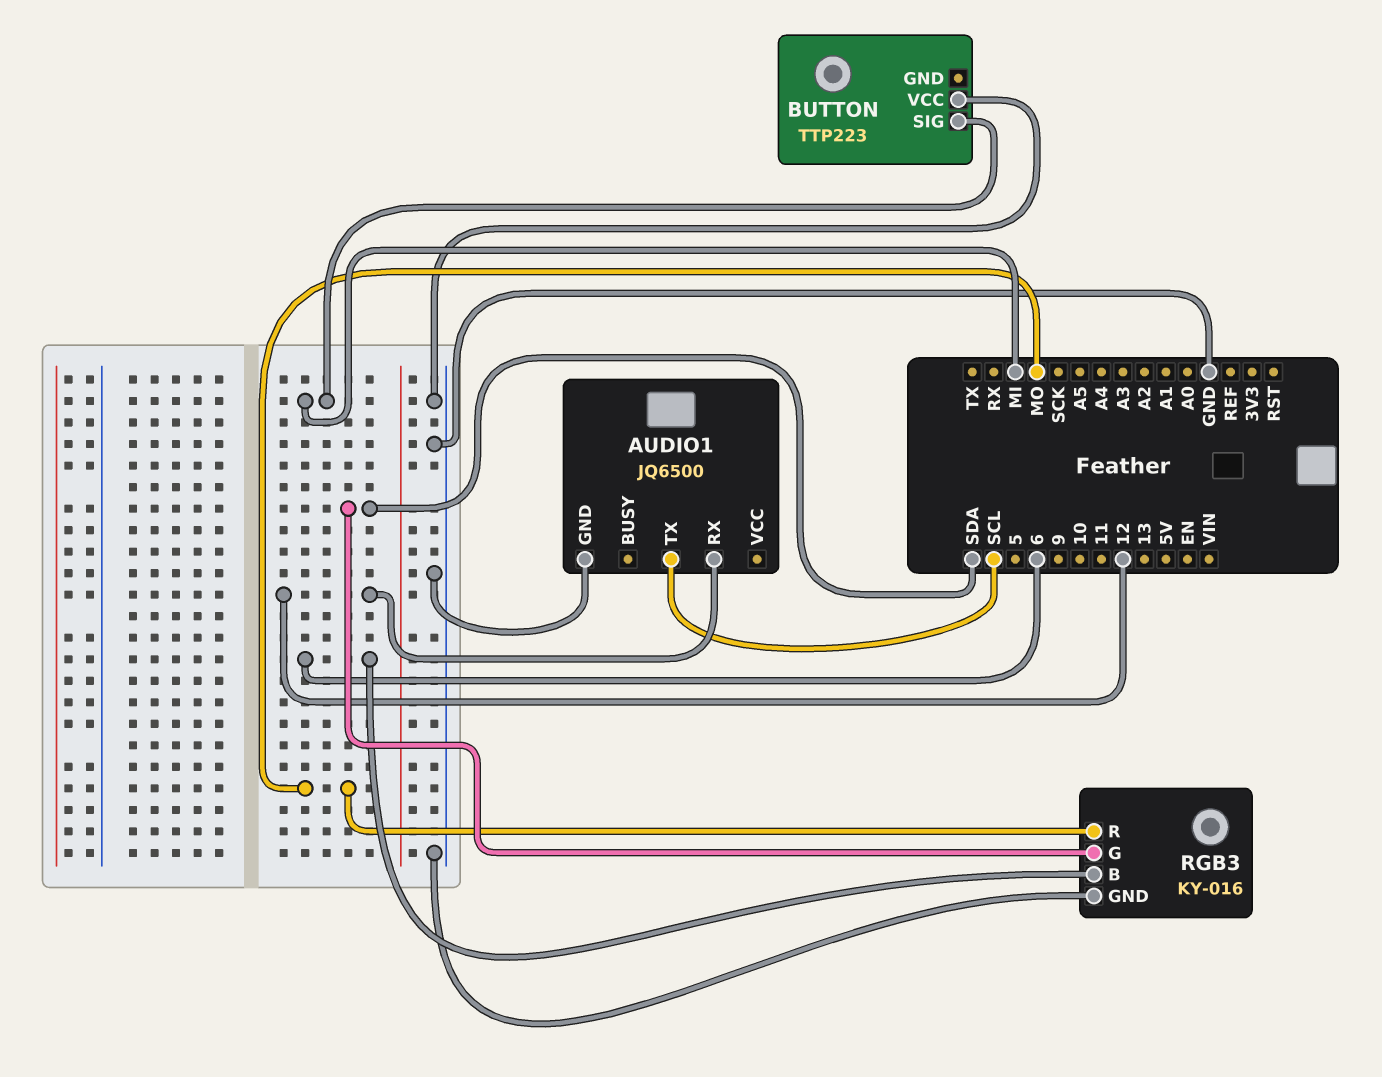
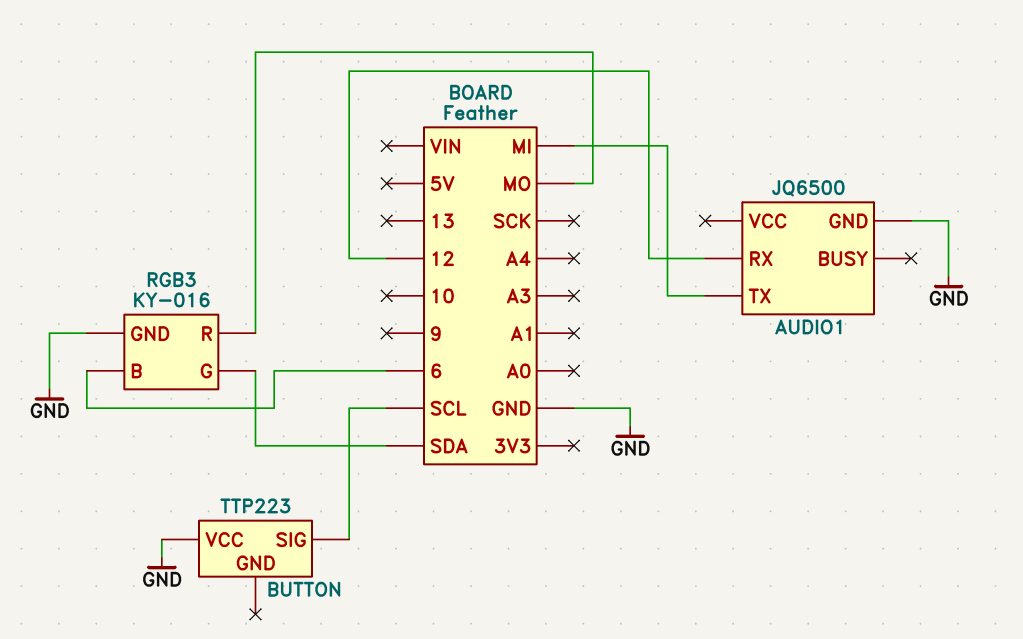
AUDIO1 pin TX: SCL -> MI
BUTTON pin SIG: MI -> SCL

